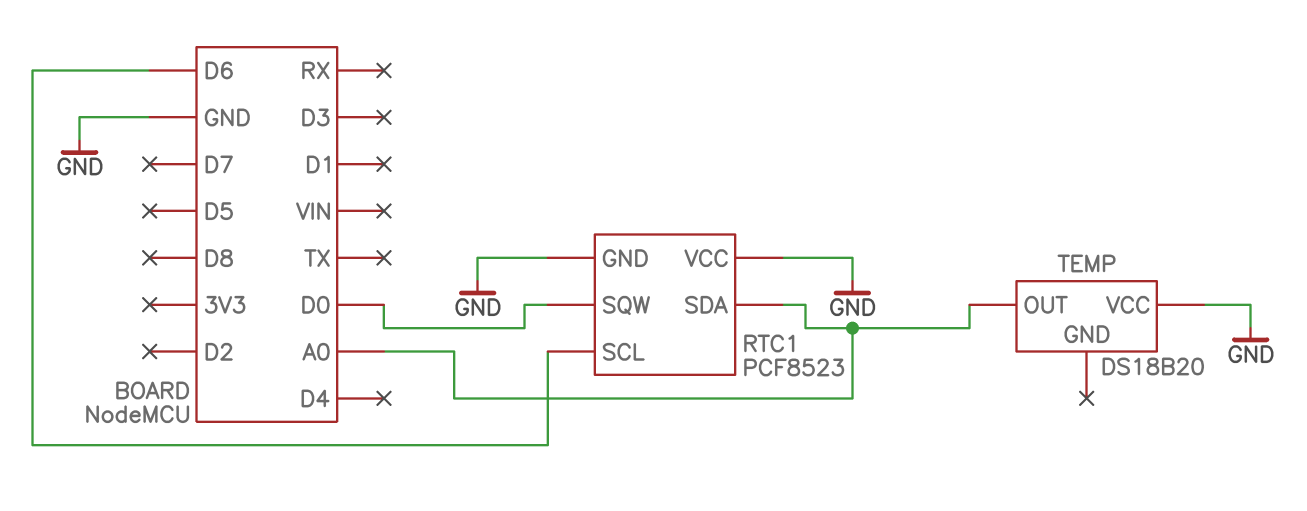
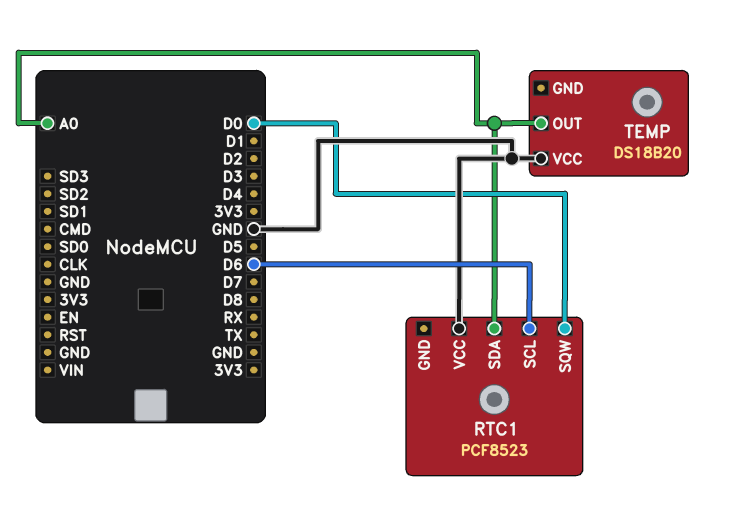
RTC1 pin GND: GND -> none

